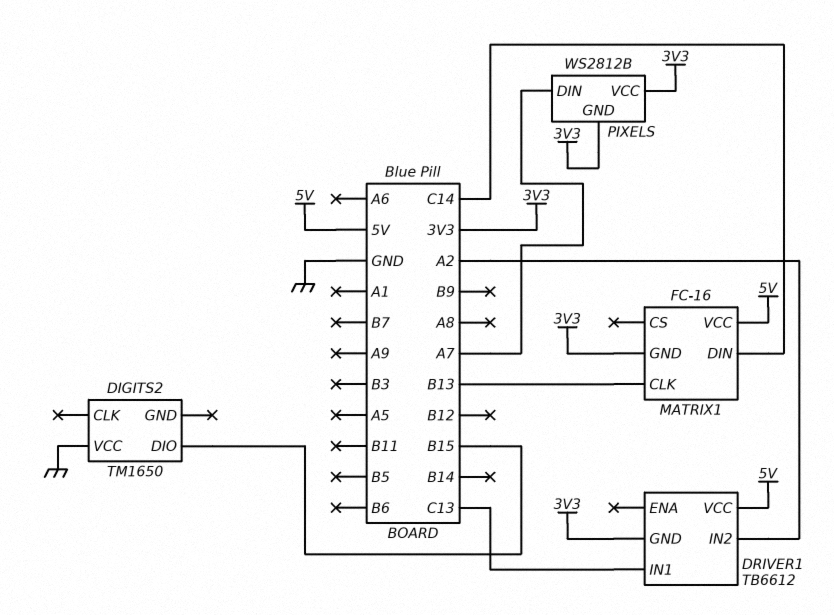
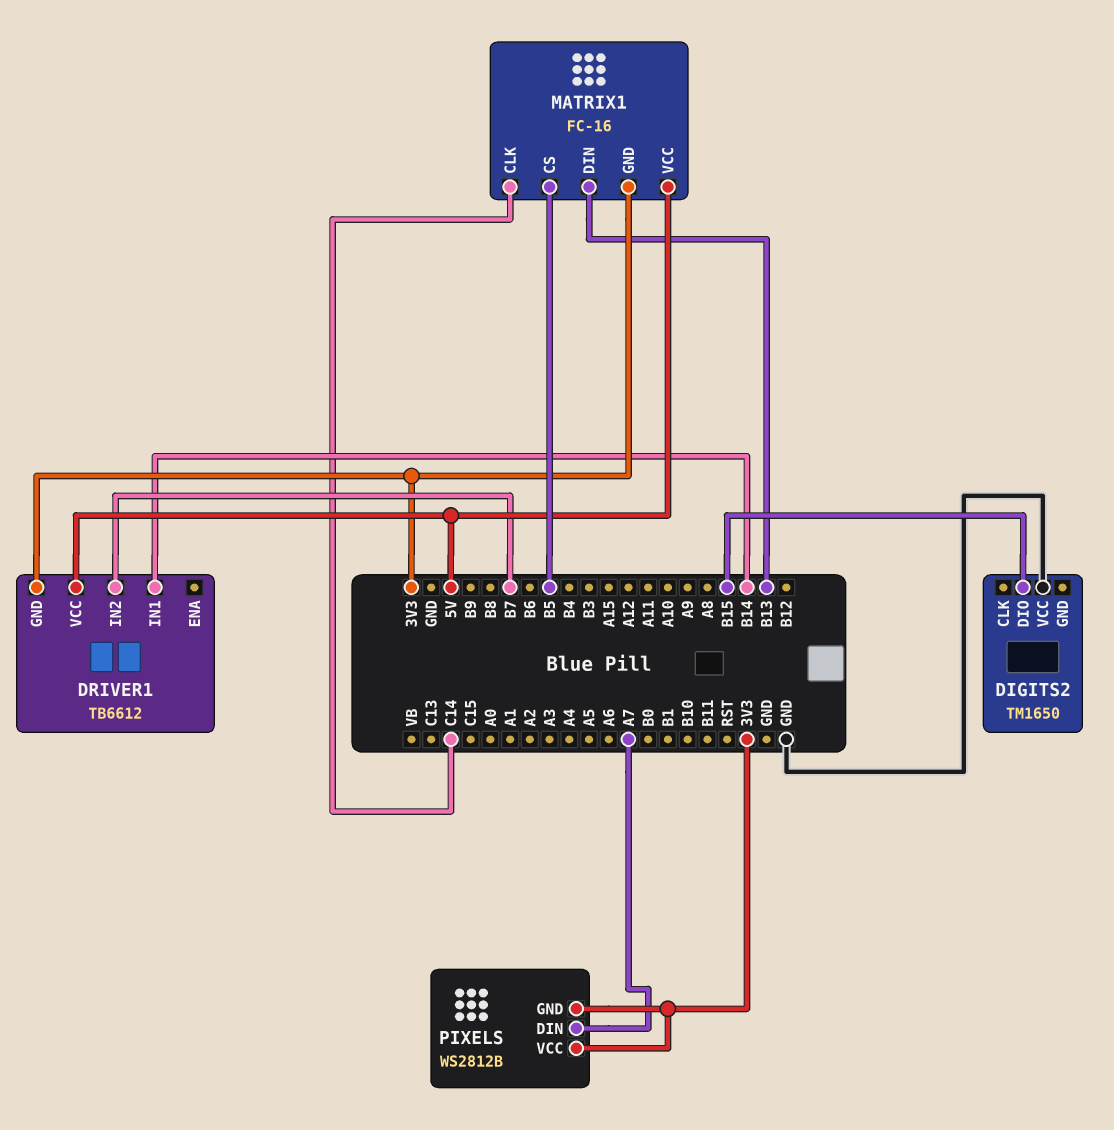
DRIVER1 pin IN1: C13 -> B14
DRIVER1 pin IN2: A2 -> B7
MATRIX1 pin CLK: B13 -> C14
MATRIX1 pin CS: none -> B5
MATRIX1 pin DIN: C14 -> B13

